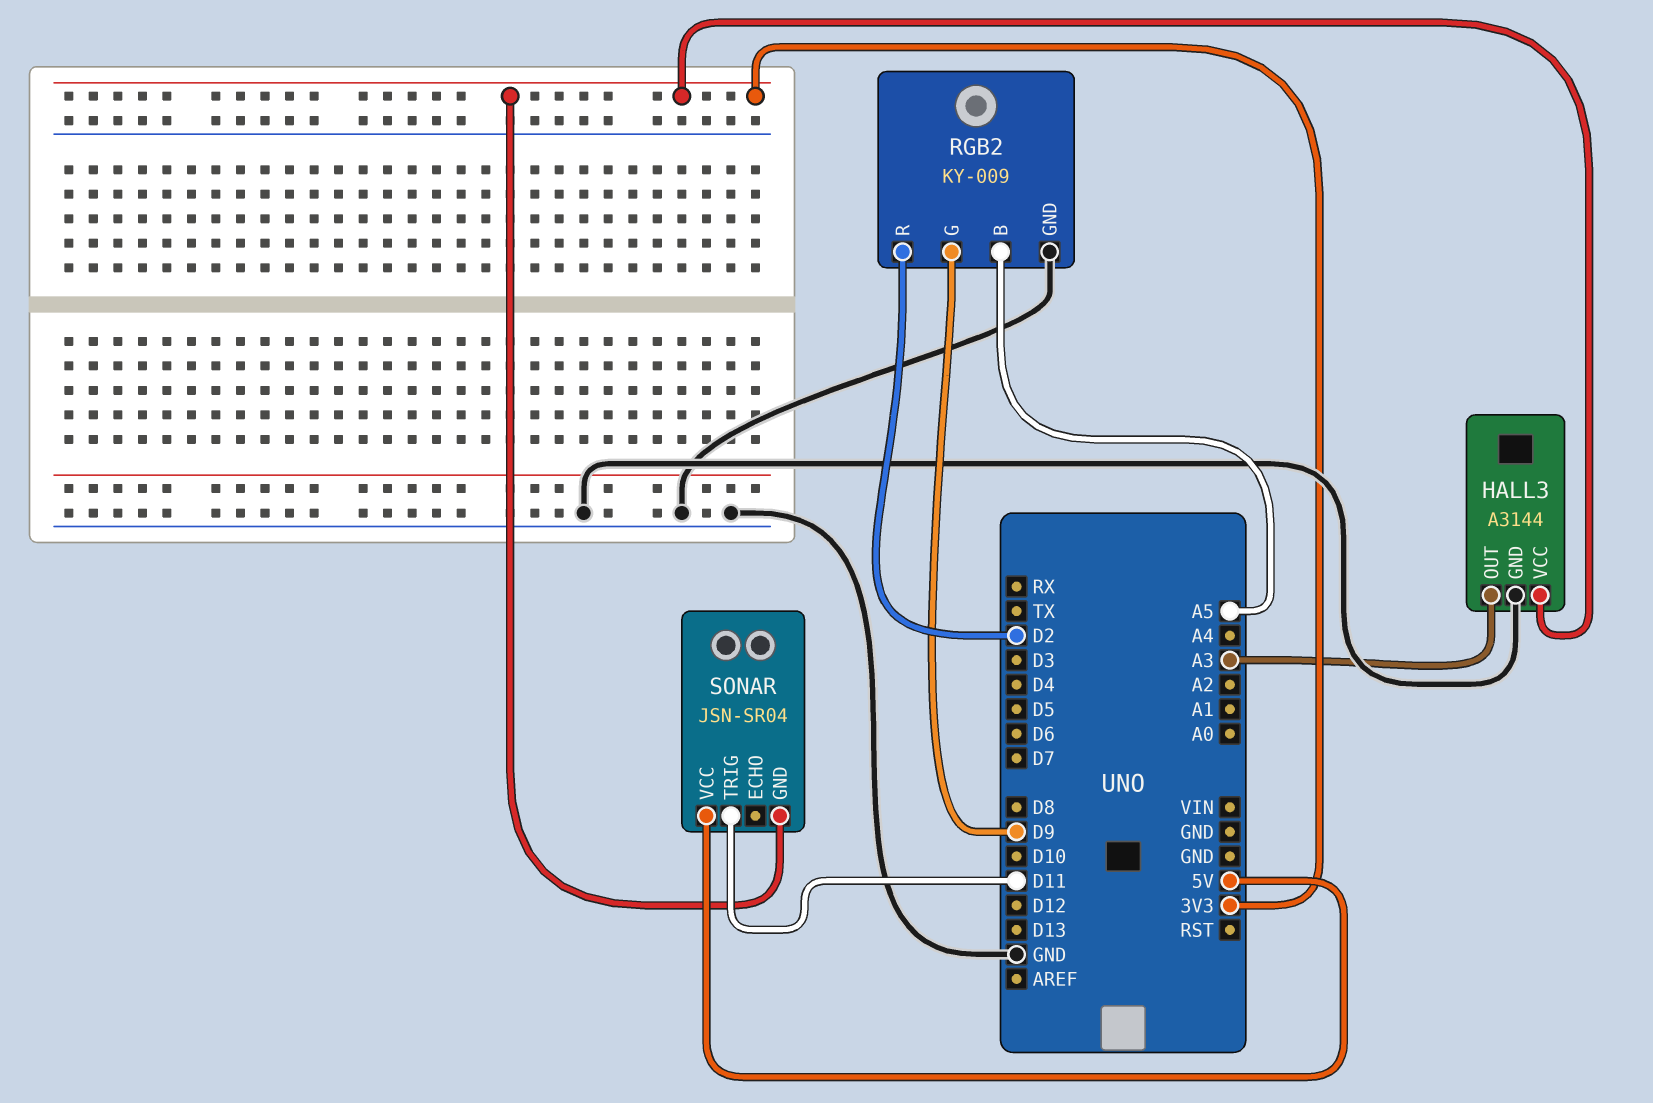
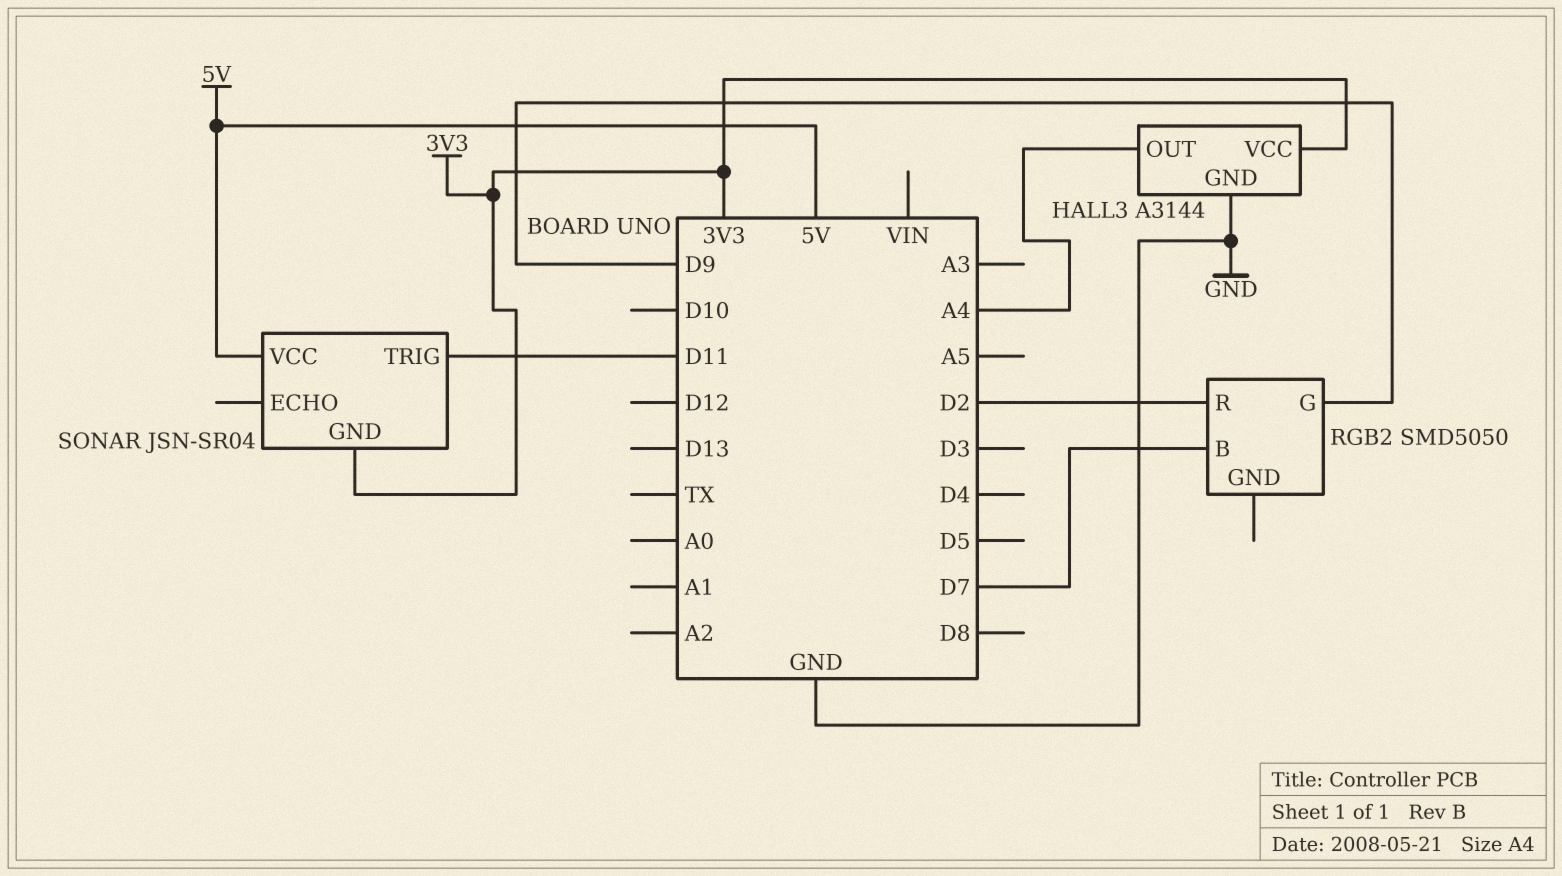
HALL3 pin OUT: A3 -> A4
RGB2: KY-009 -> SMD5050
RGB2 pin B: A5 -> D7
RGB2 pin GND: GND -> none

